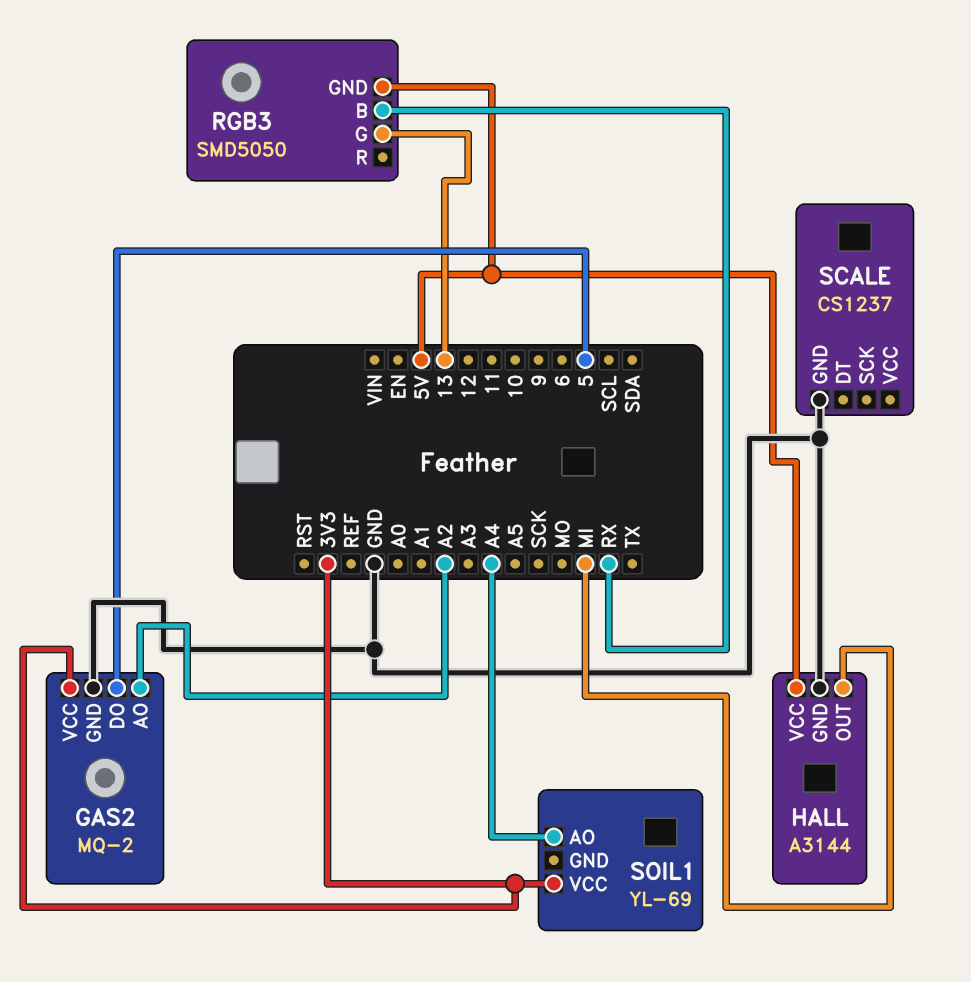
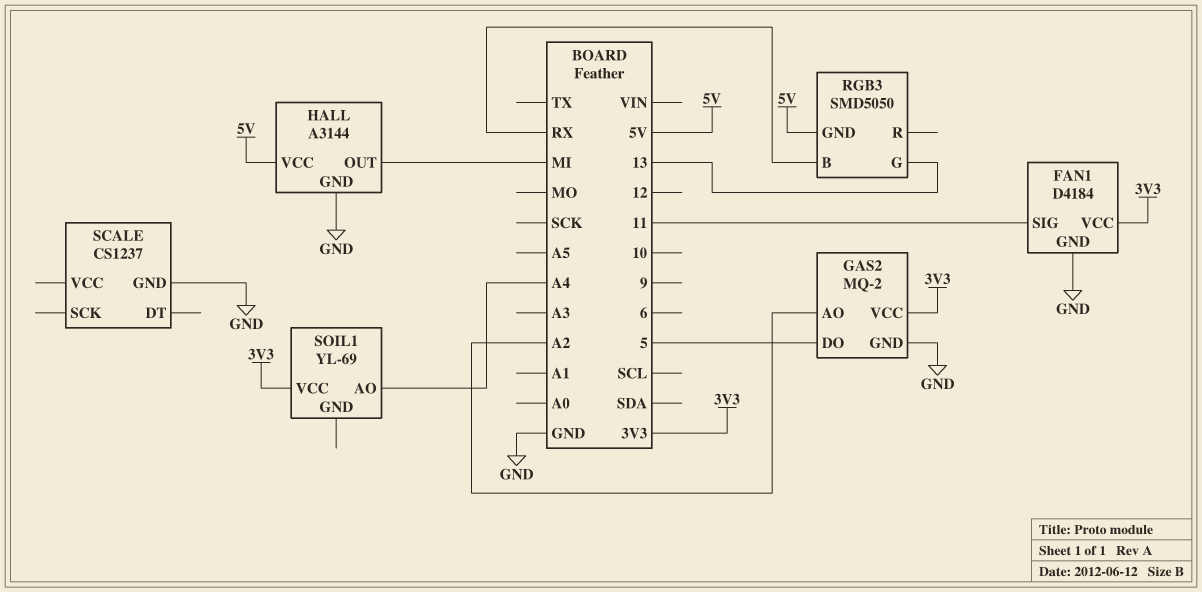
FAN1: none -> D4184
FAN1 pin GND: none -> GND
FAN1 pin SIG: none -> 11
FAN1 pin VCC: none -> 3V3

